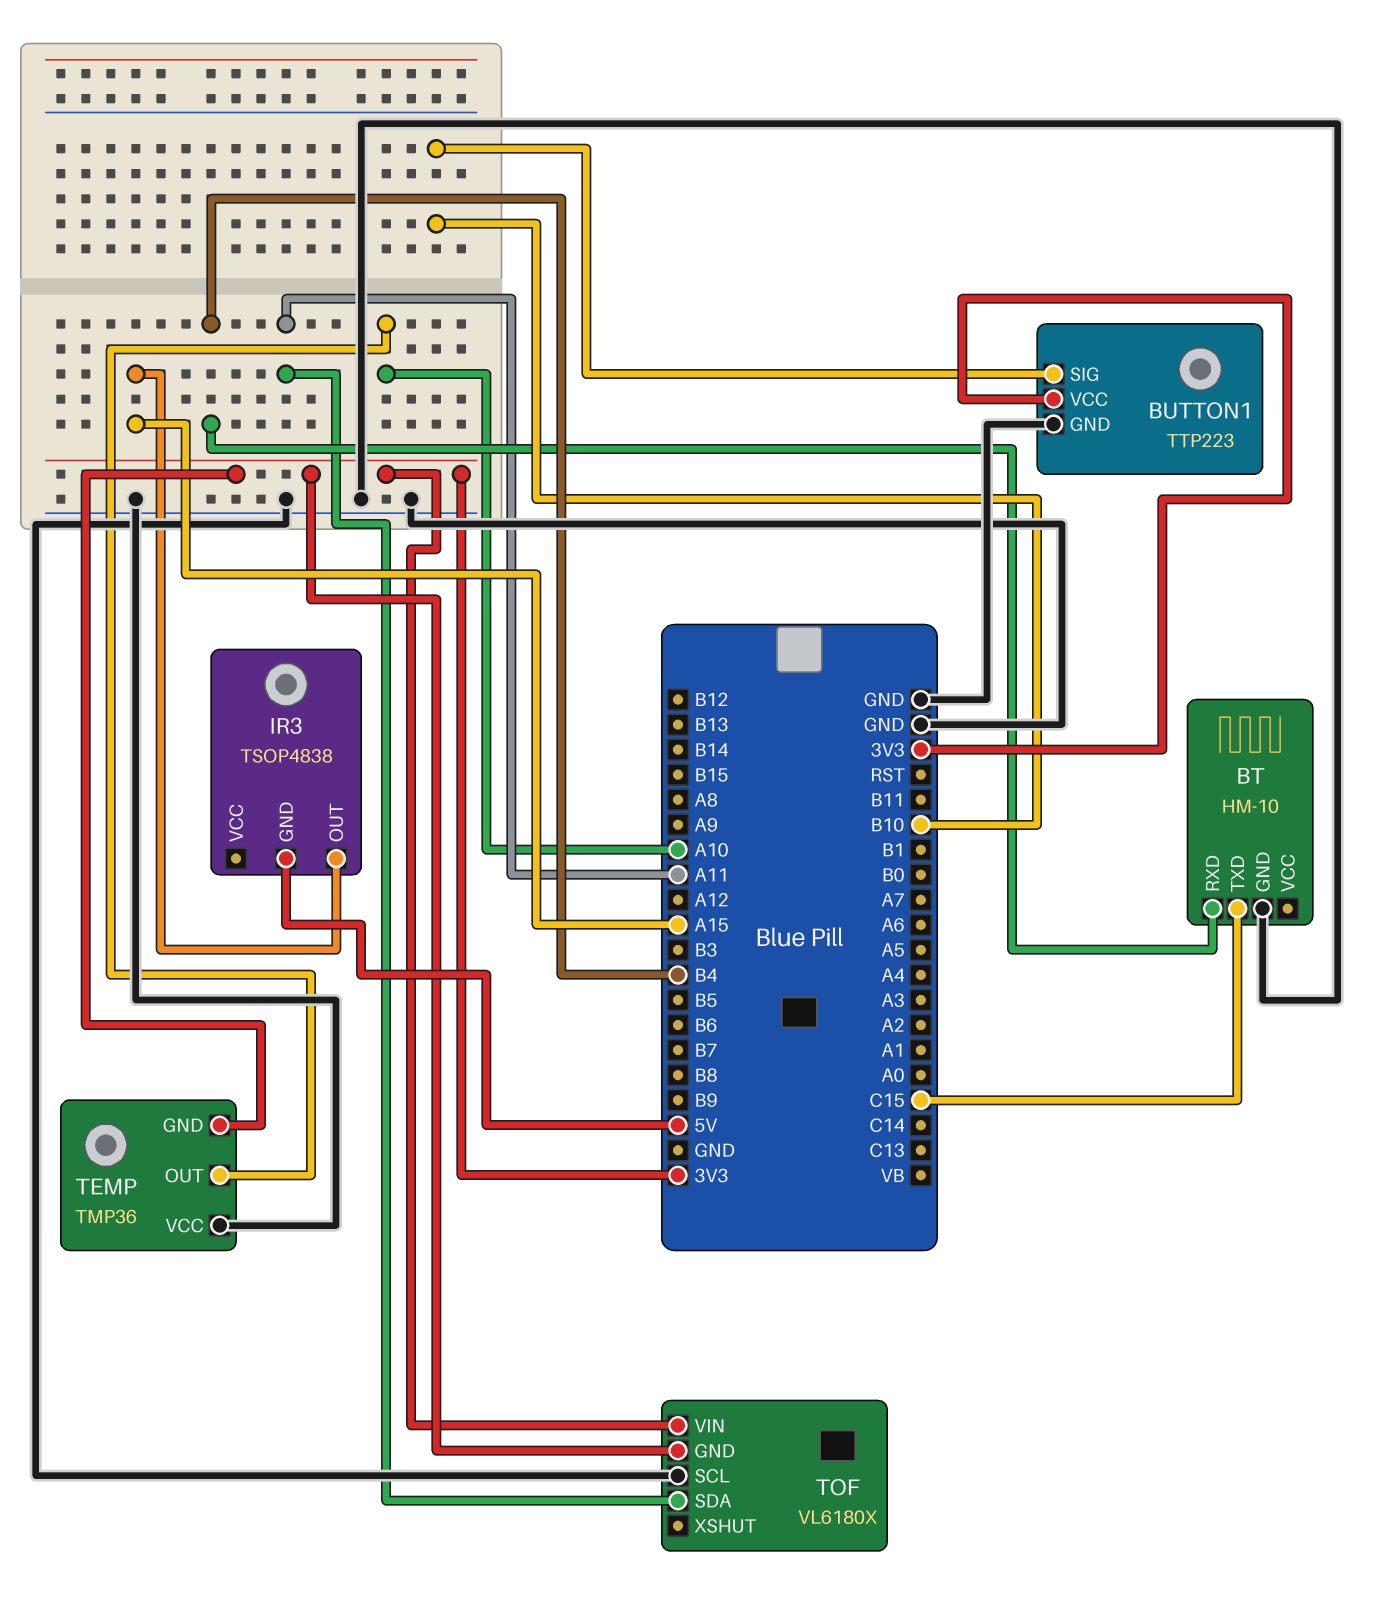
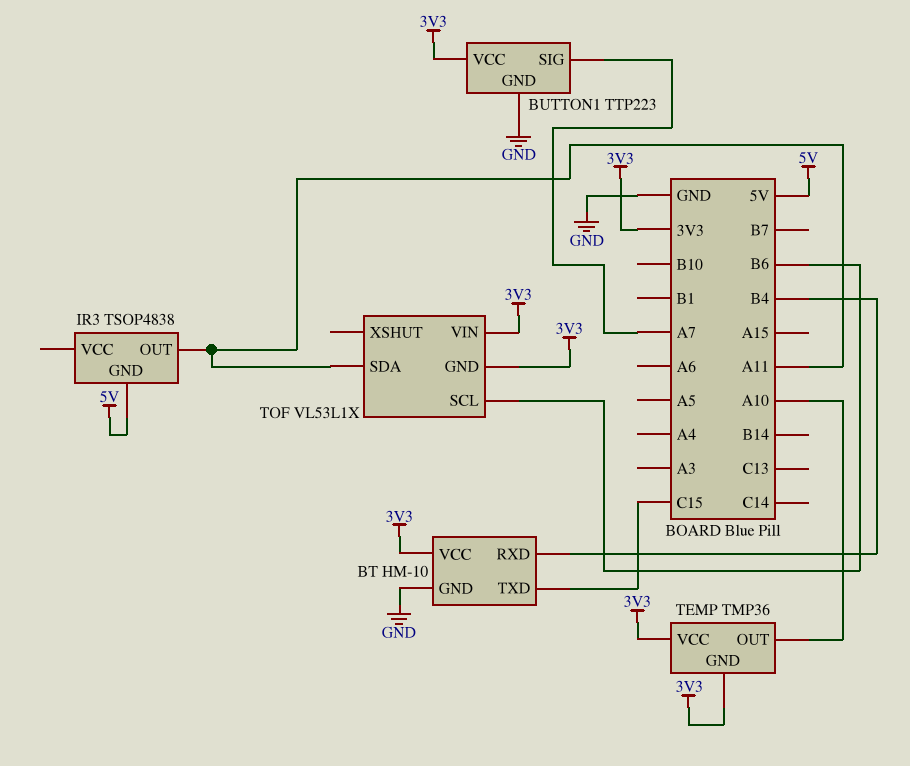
BT pin VCC: none -> 3V3
BUTTON1 pin SIG: B10 -> A7
IR3 pin OUT: A15 -> A11
TEMP pin VCC: GND -> 3V3
TOF: VL6180X -> VL53L1X
TOF pin SCL: GND -> B6

